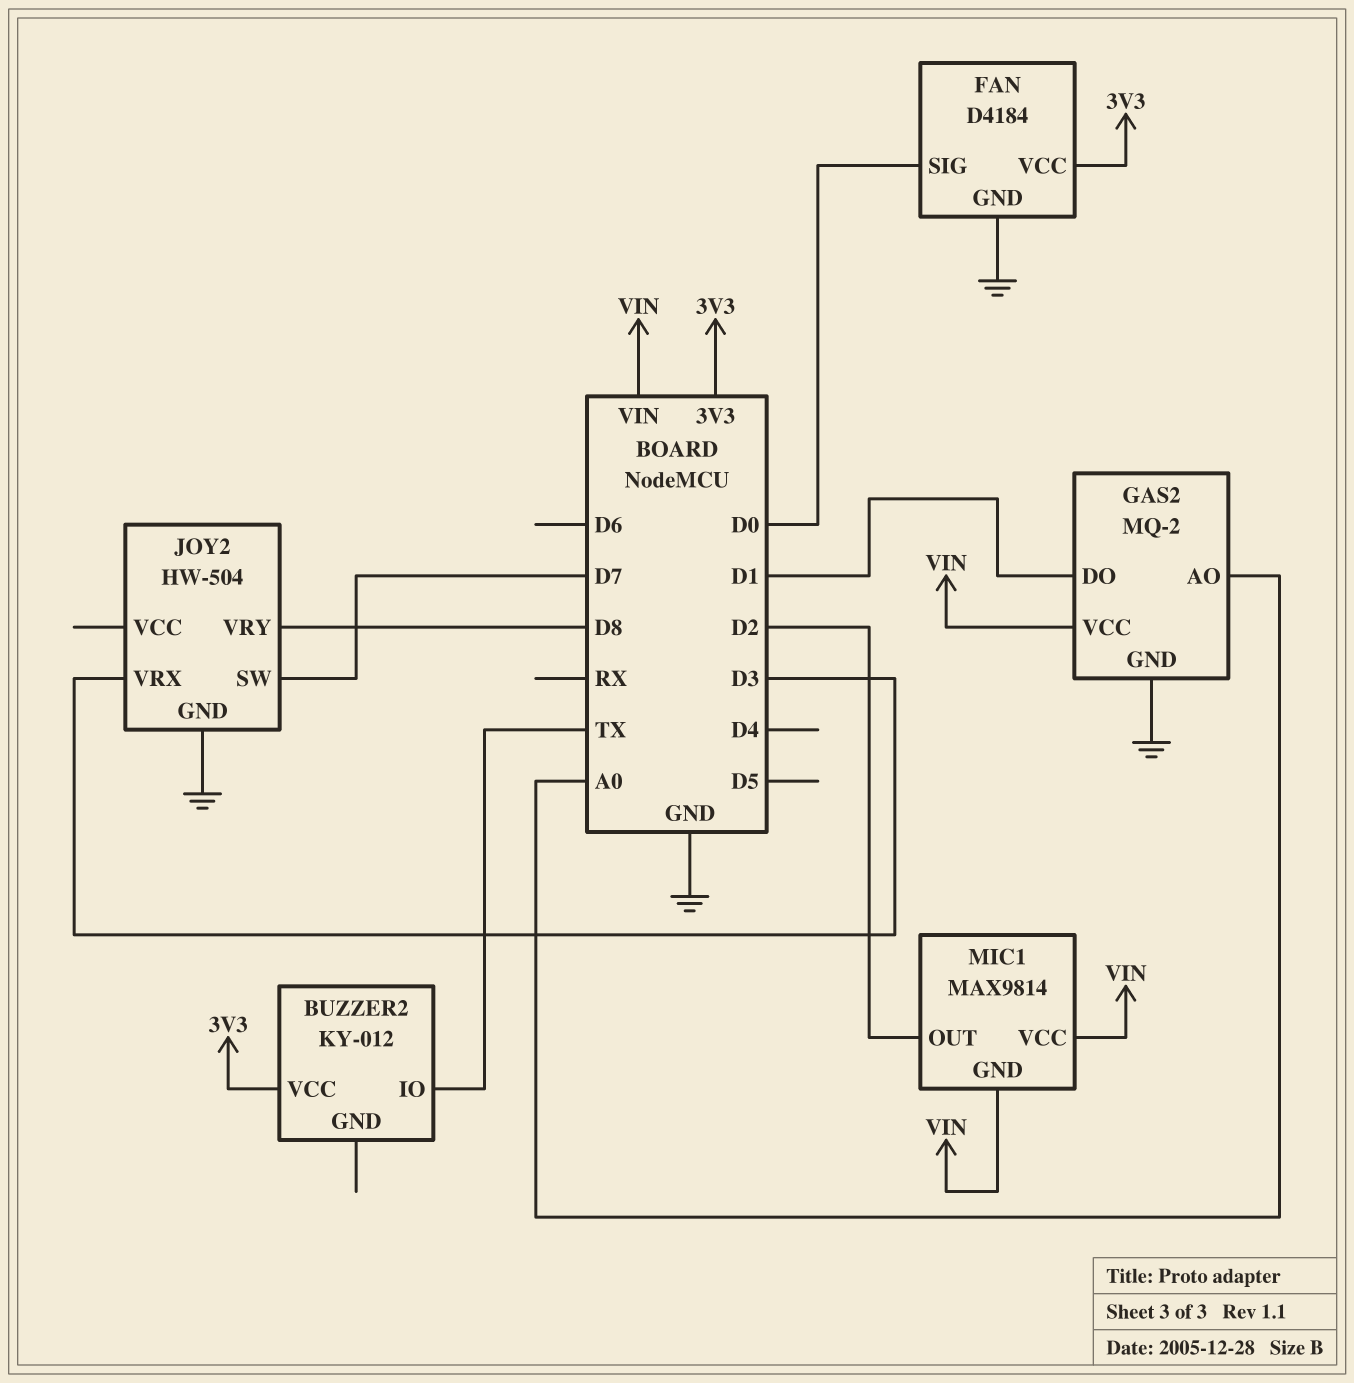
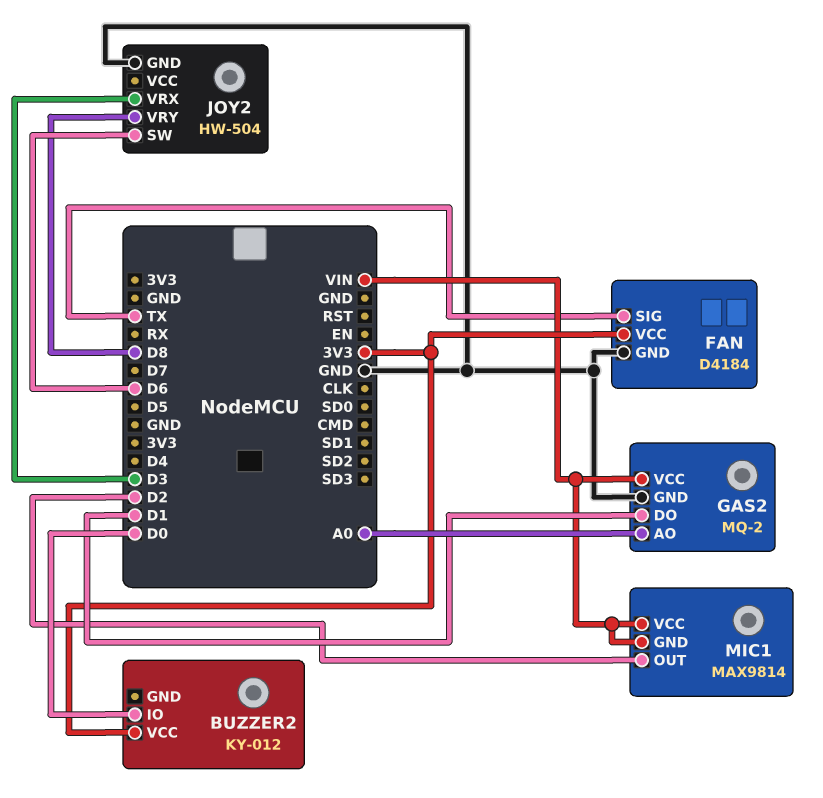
BUZZER2 pin IO: TX -> D0
FAN pin SIG: D0 -> TX
JOY2 pin SW: D7 -> D6

